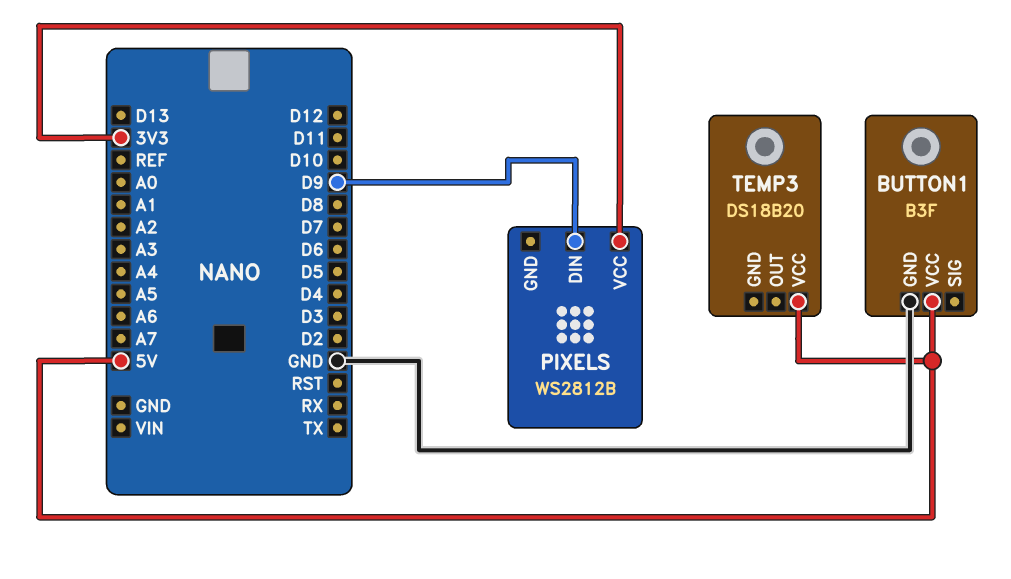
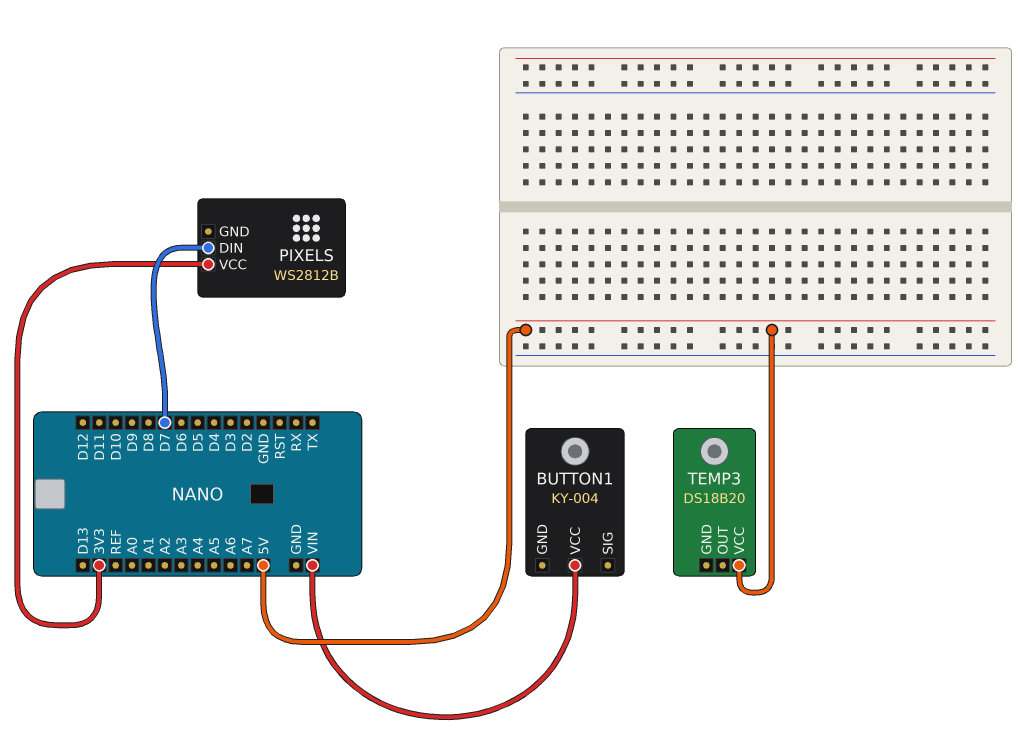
BUTTON1: B3F -> KY-004
BUTTON1 pin GND: GND -> none
BUTTON1 pin VCC: 5V -> VIN
PIXELS pin DIN: D9 -> D7

